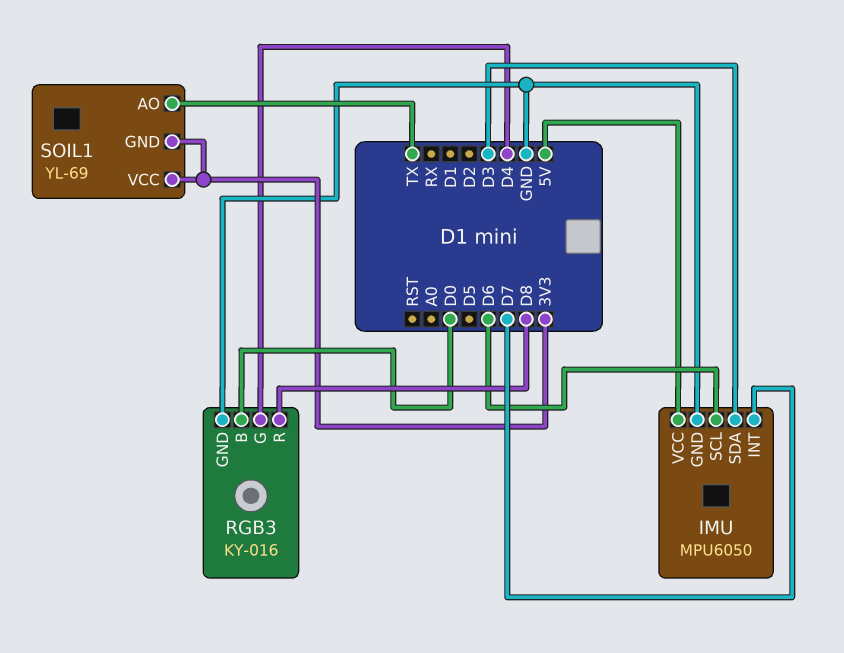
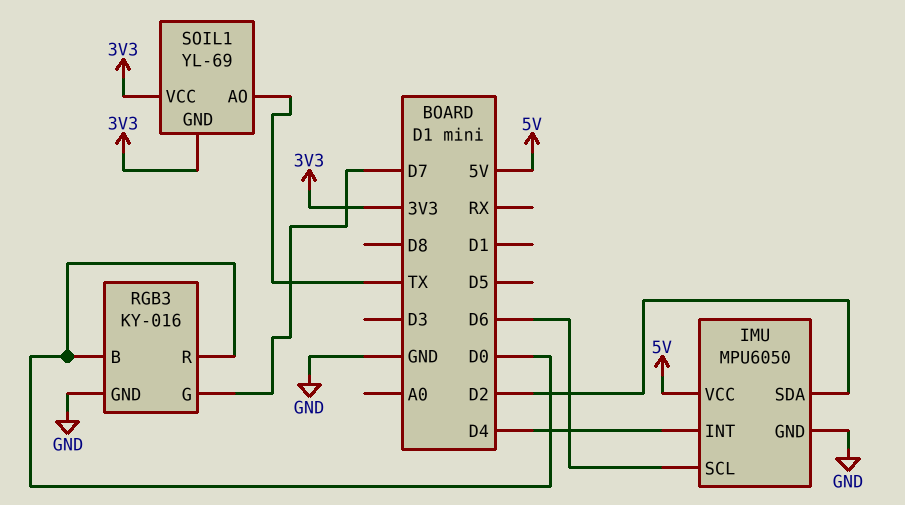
IMU pin INT: D7 -> D4
IMU pin SDA: D3 -> D2
RGB3 pin G: D4 -> D7
RGB3 pin R: D8 -> D0

